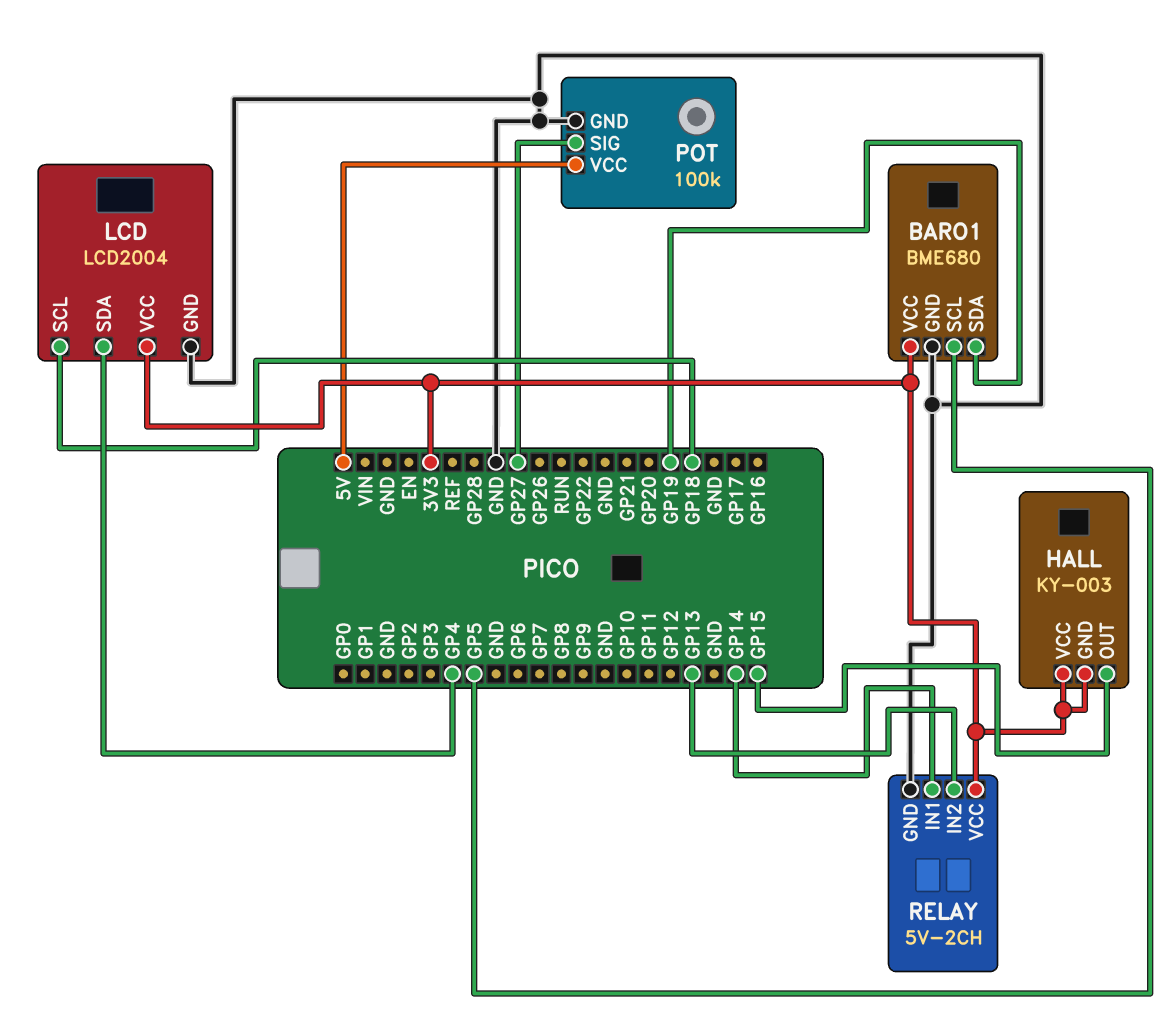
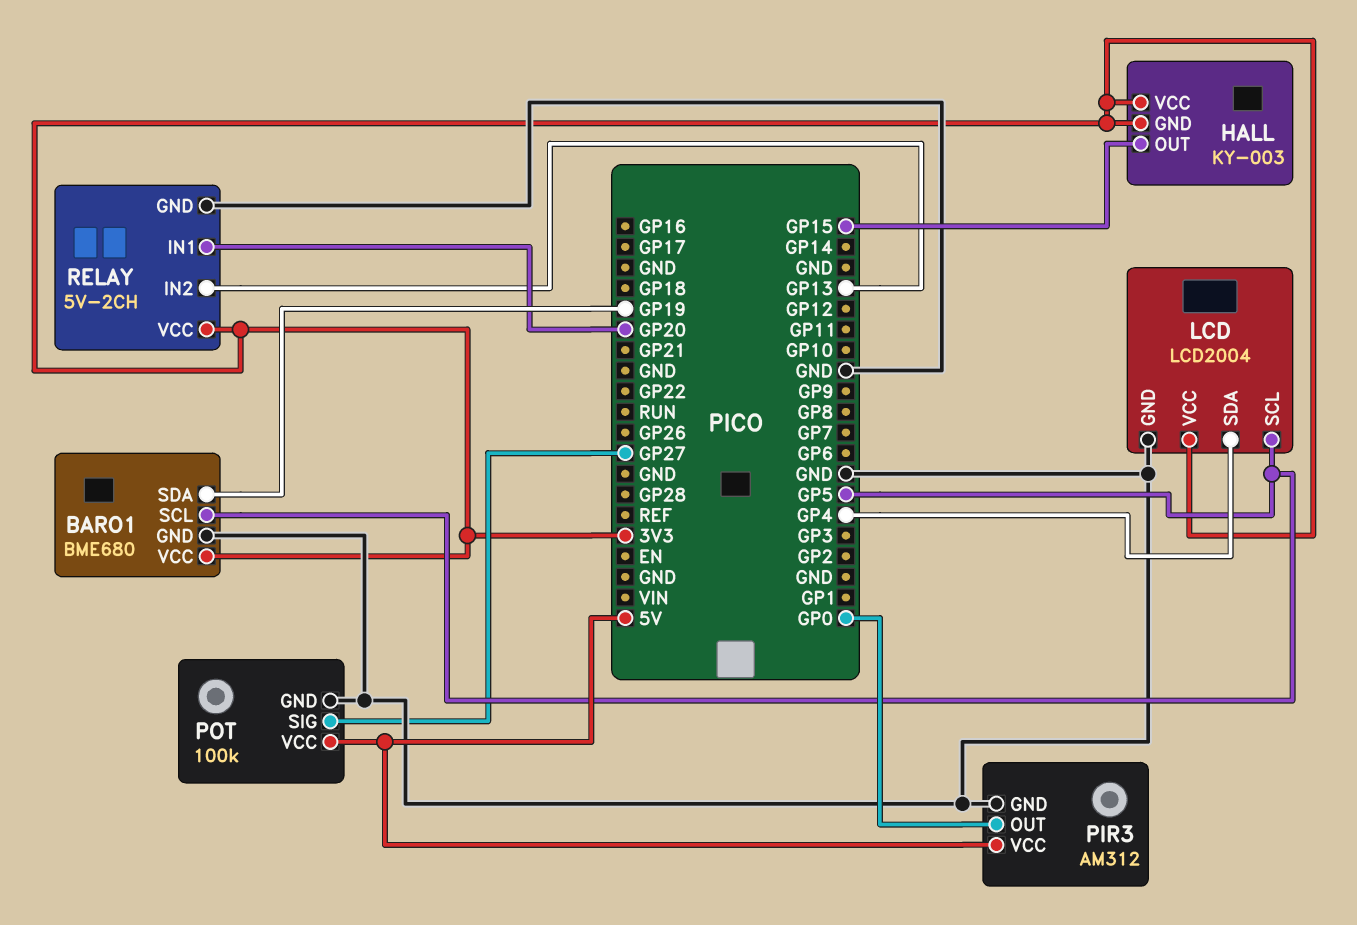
LCD pin SCL: GP18 -> GP5
PIR3: none -> AM312
PIR3 pin GND: none -> GND
PIR3 pin OUT: none -> GP0
PIR3 pin VCC: none -> 5V
RELAY pin IN1: GP14 -> GP20

